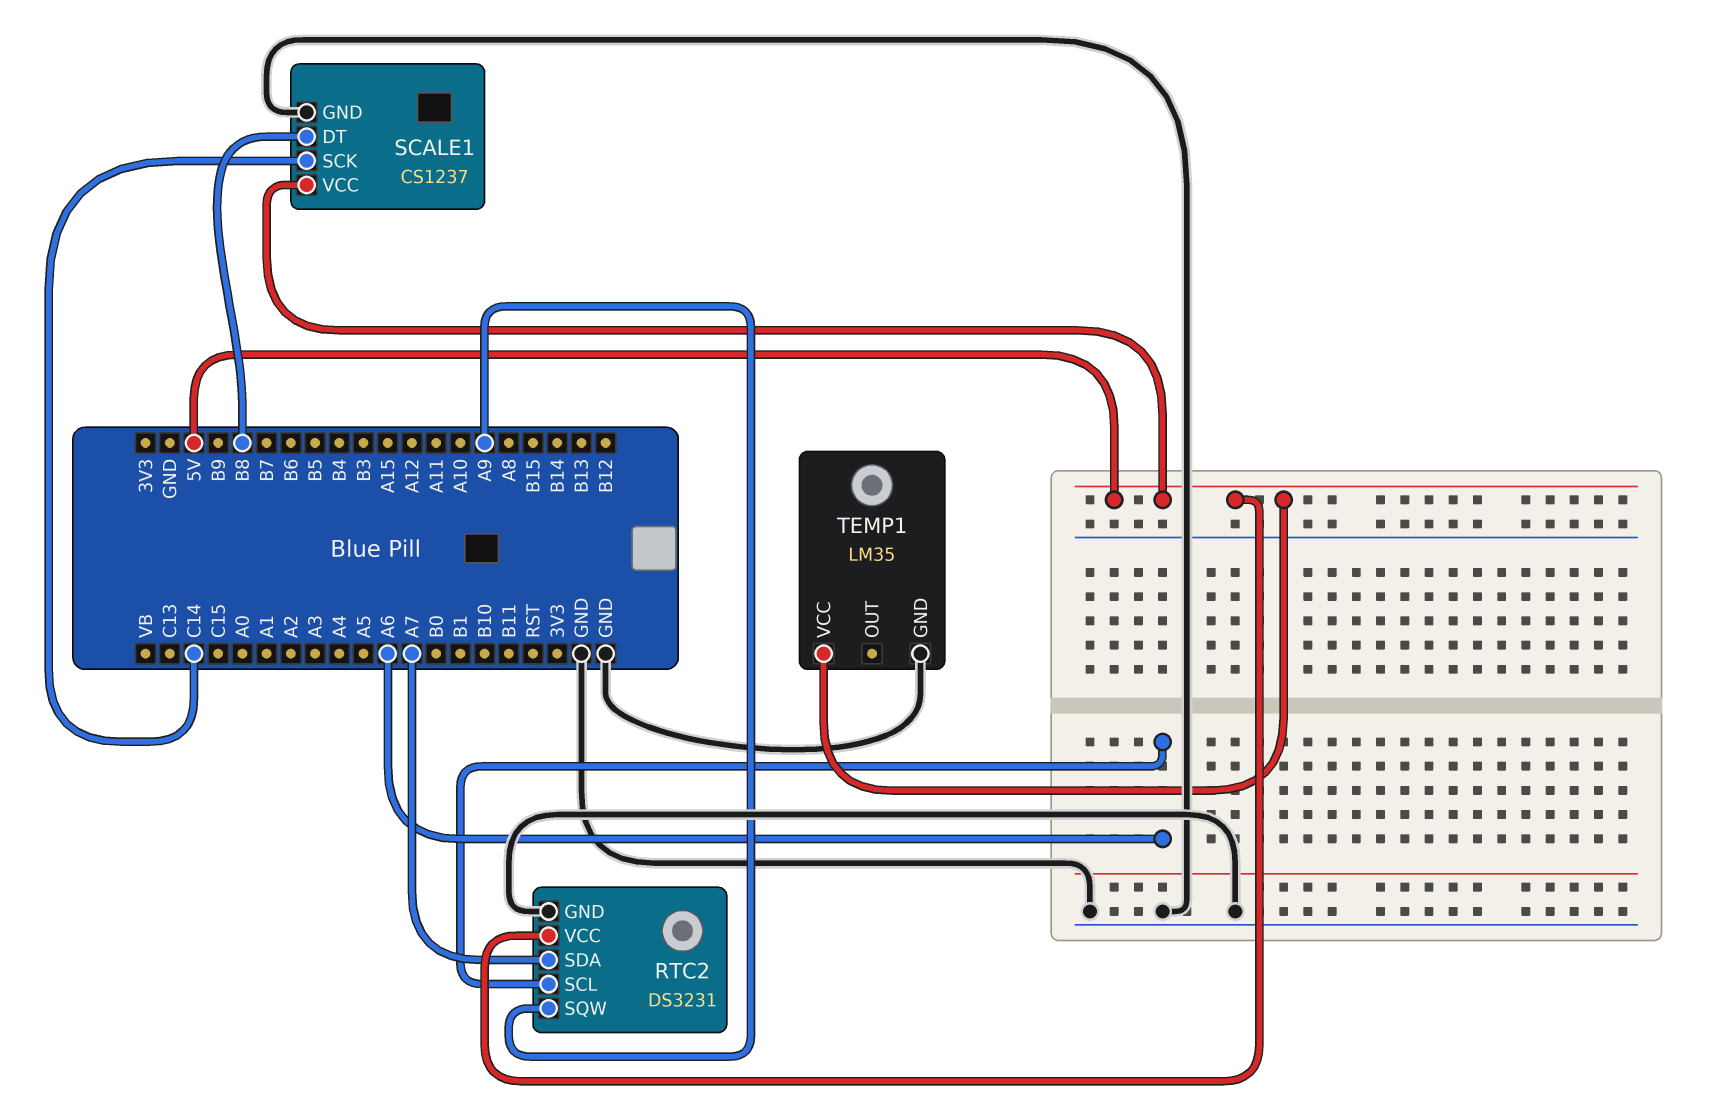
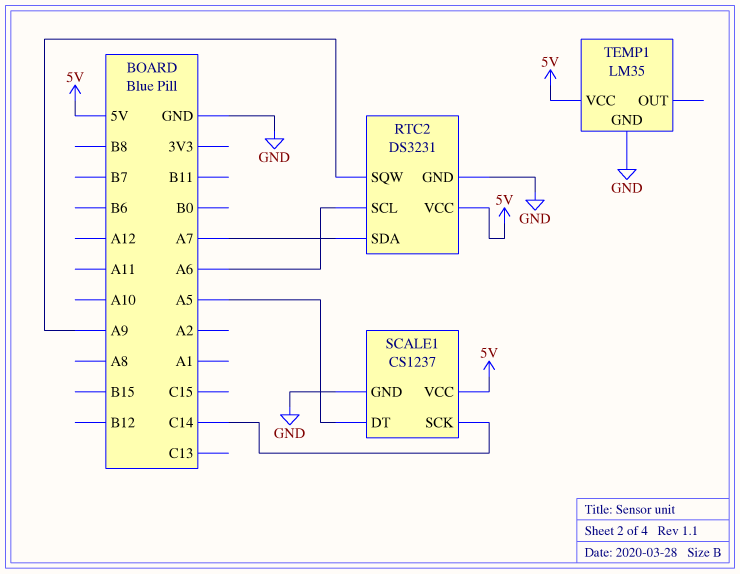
SCALE1 pin DT: B8 -> A5

